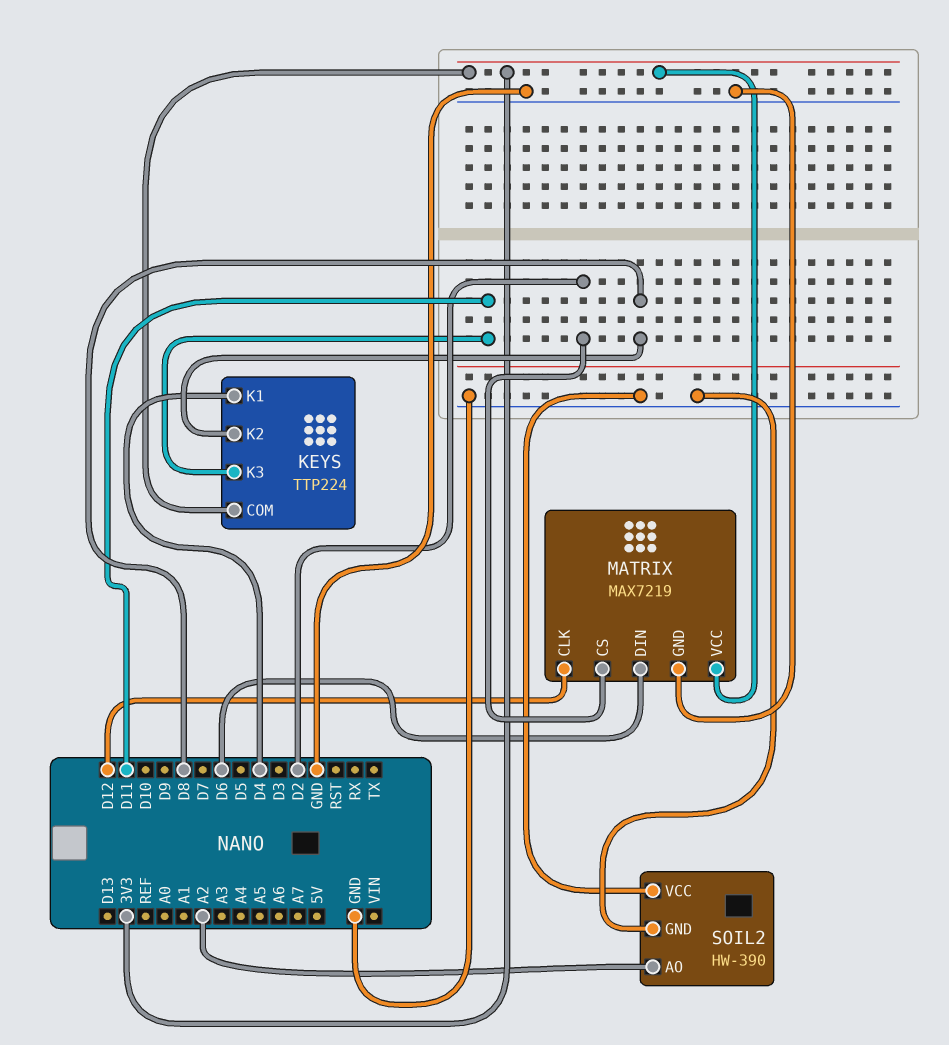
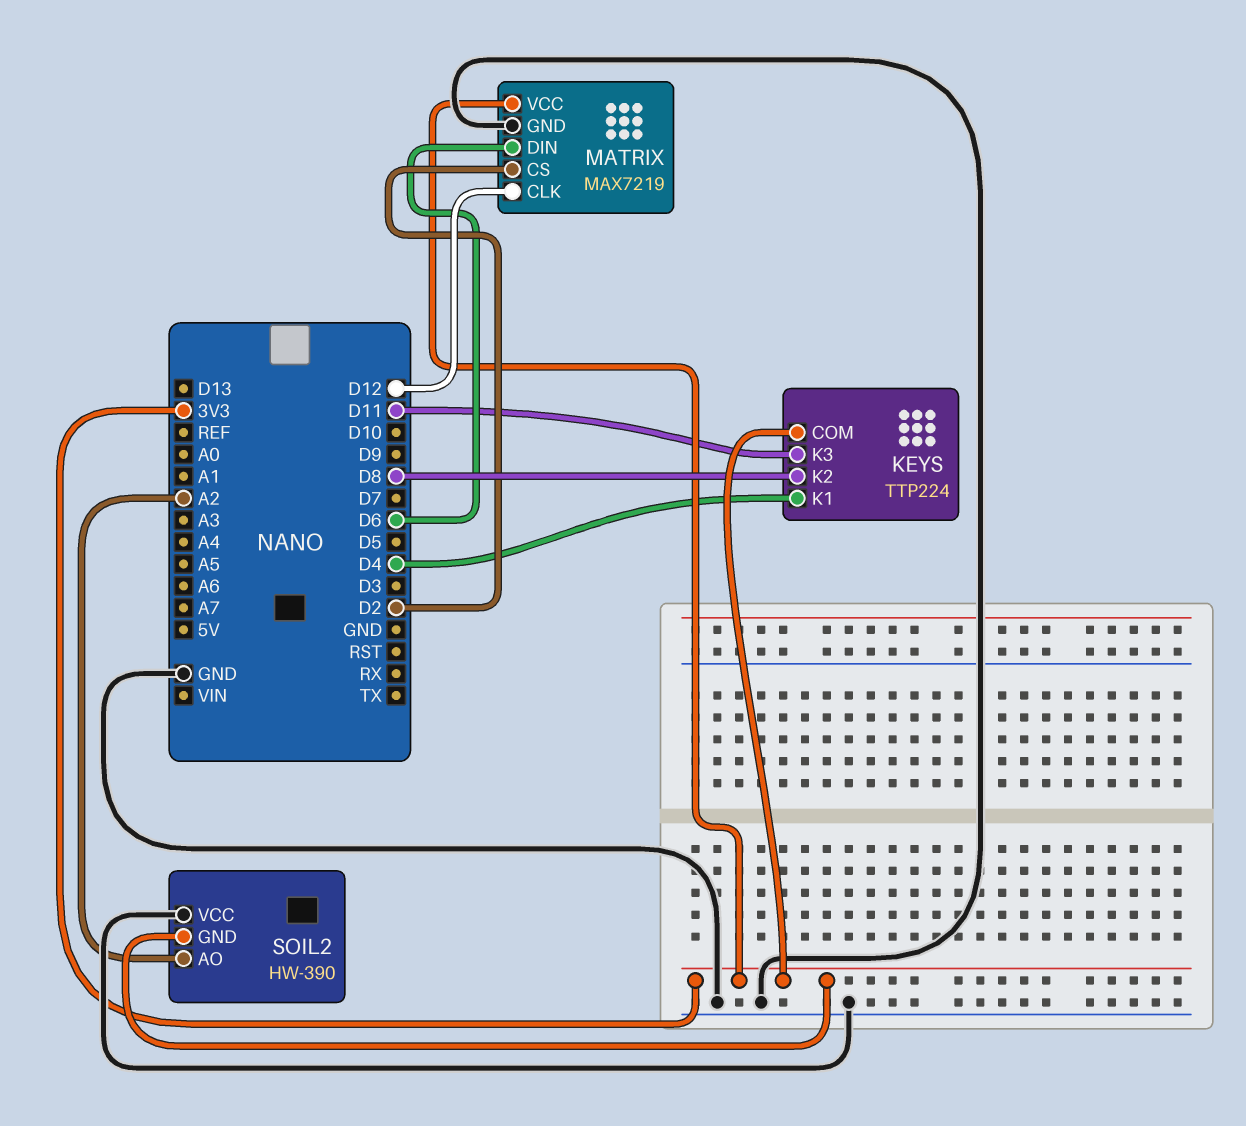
SOIL2 pin GND: GND -> 3V3

